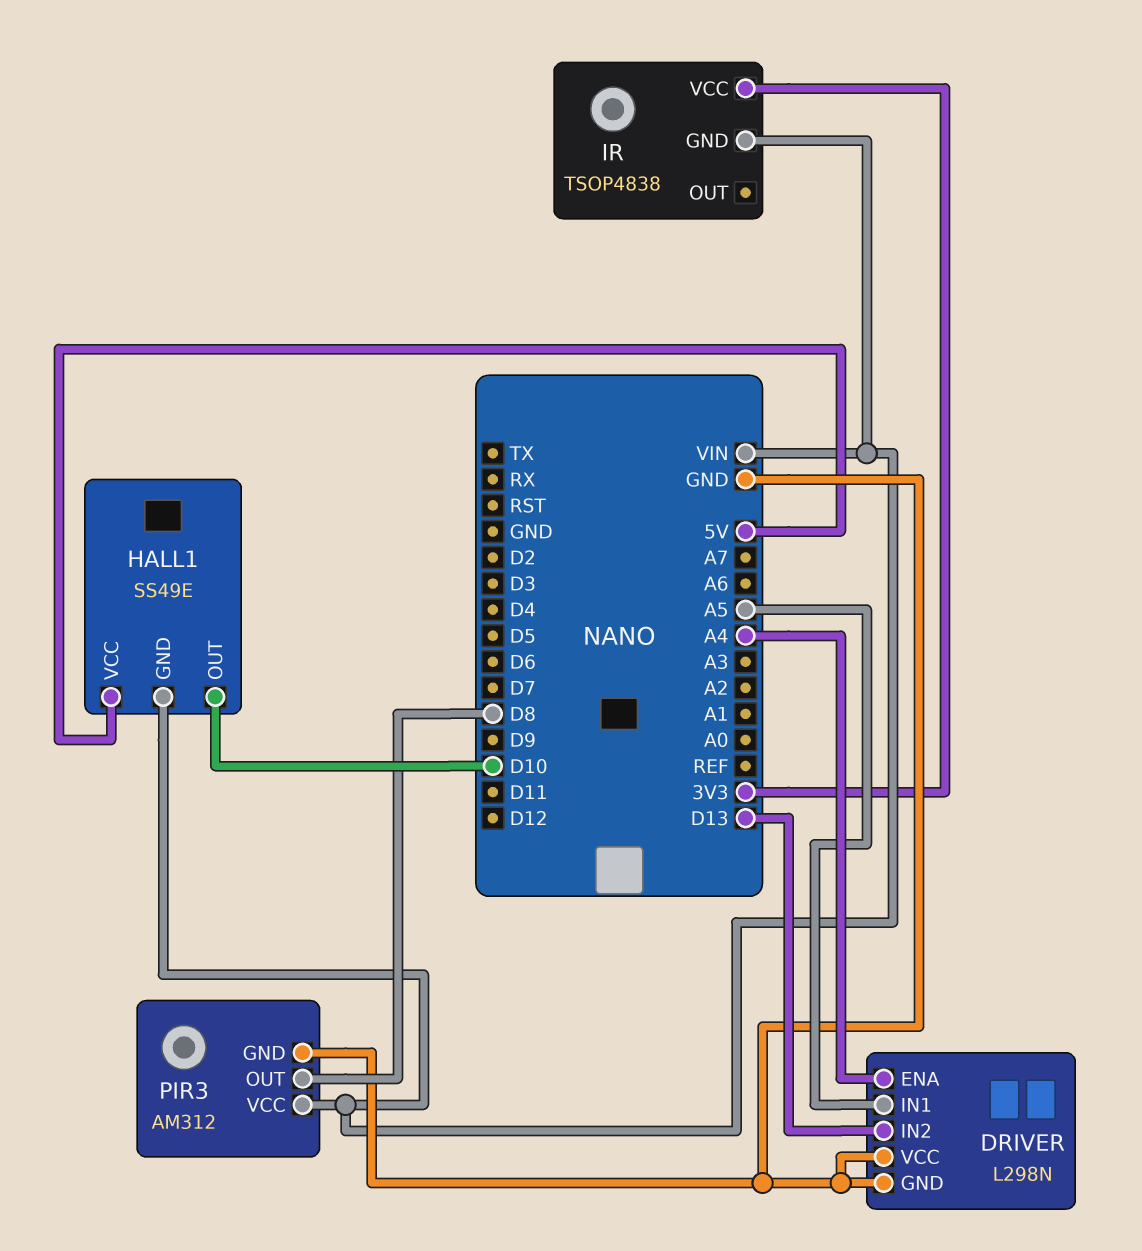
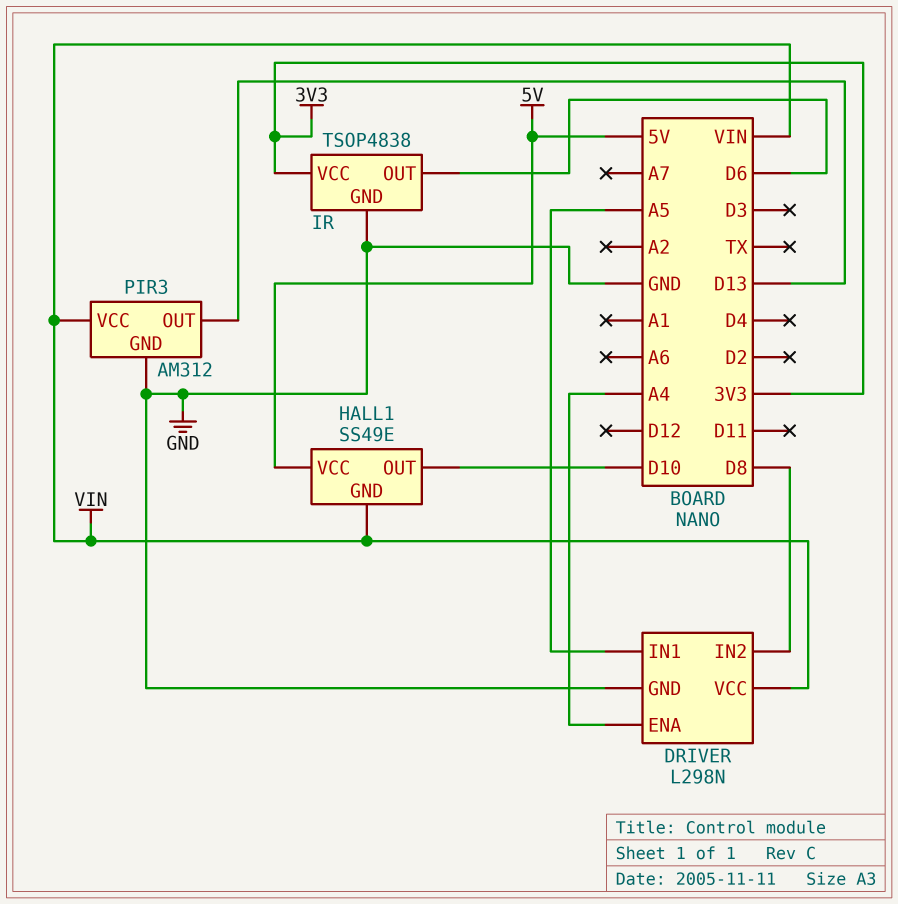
DRIVER pin IN2: D13 -> D8
DRIVER pin VCC: GND -> VIN
IR pin GND: VIN -> GND
IR pin OUT: none -> D6
PIR3 pin OUT: D8 -> D13

